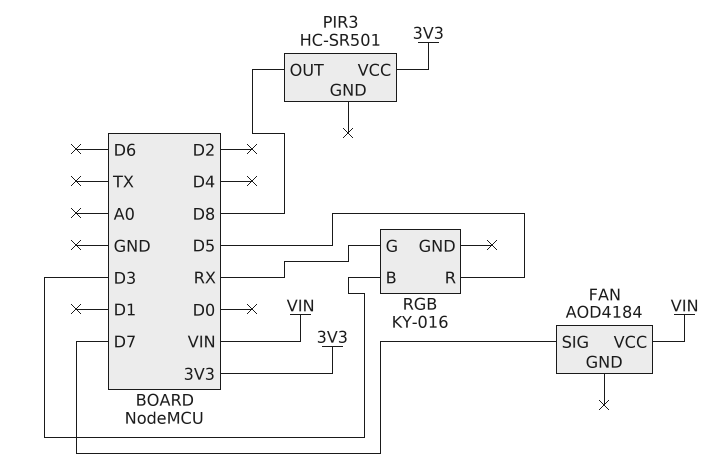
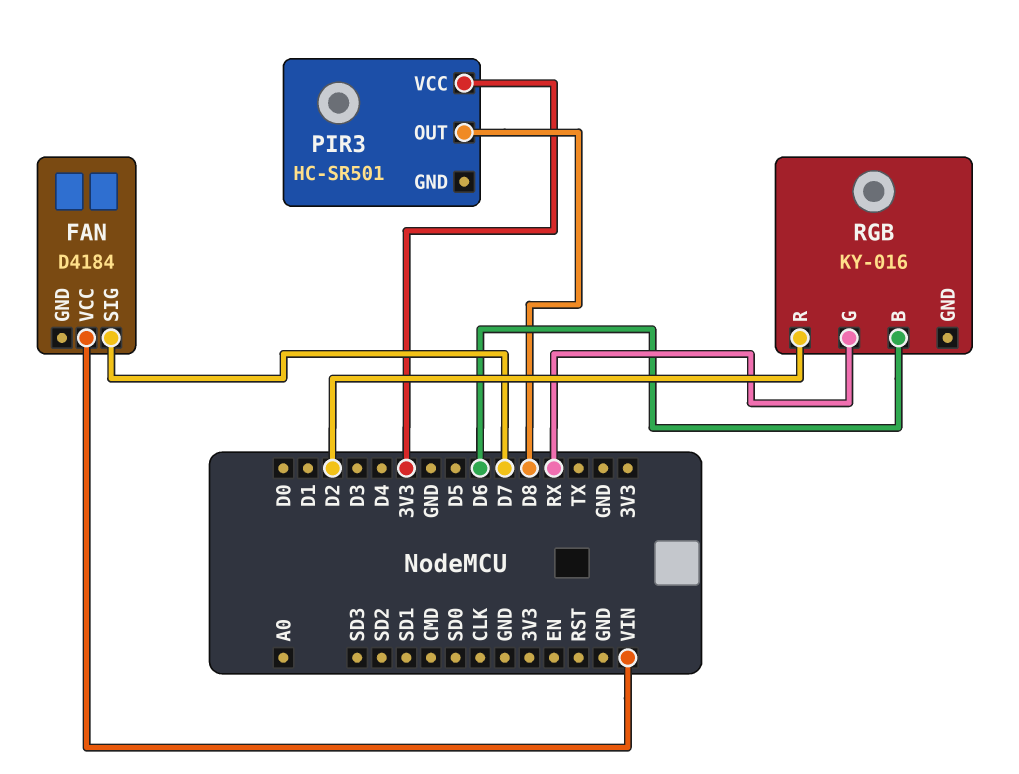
FAN: AOD4184 -> D4184
RGB pin B: D3 -> D6
RGB pin R: D5 -> D2

